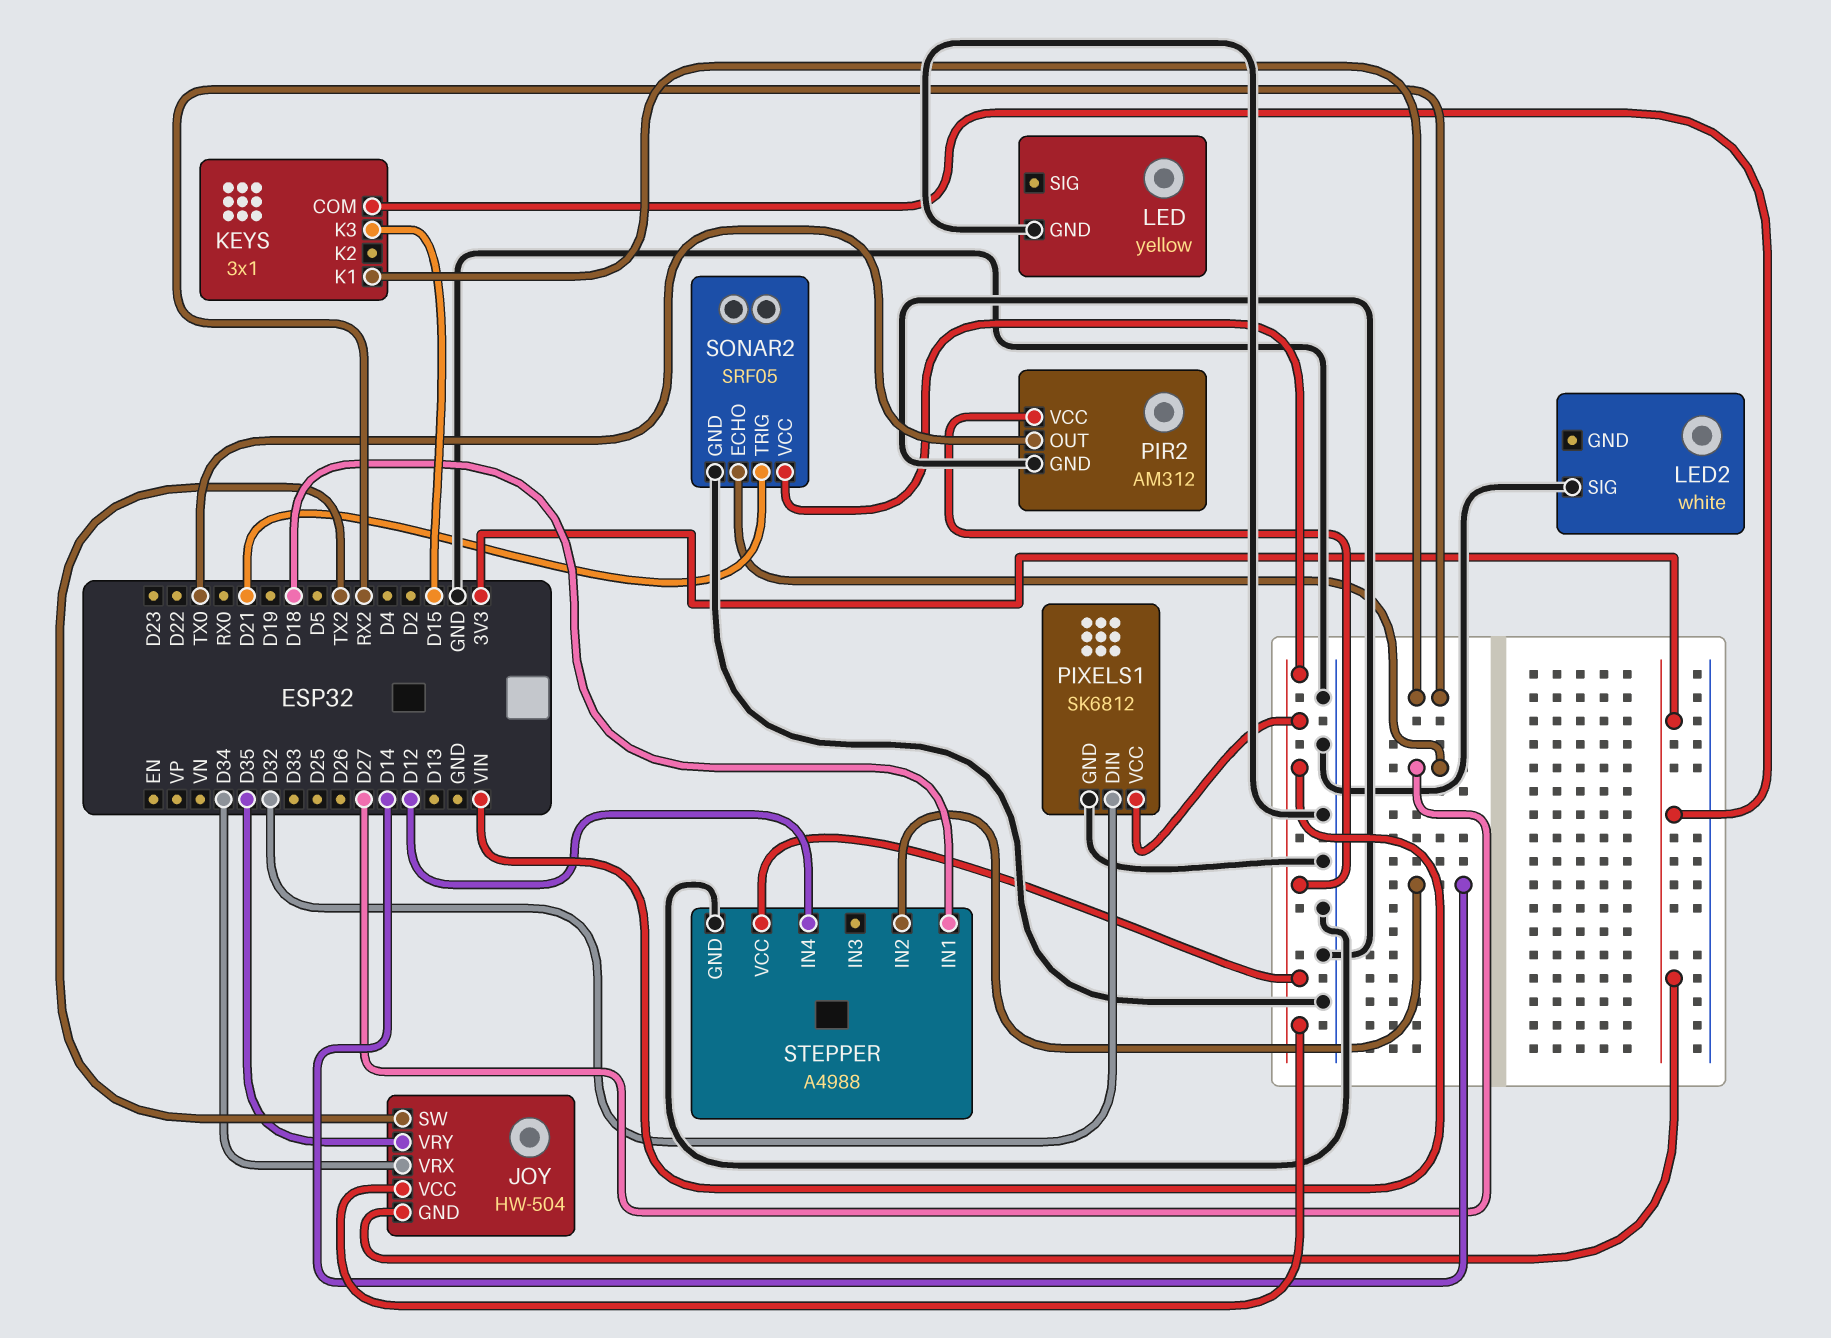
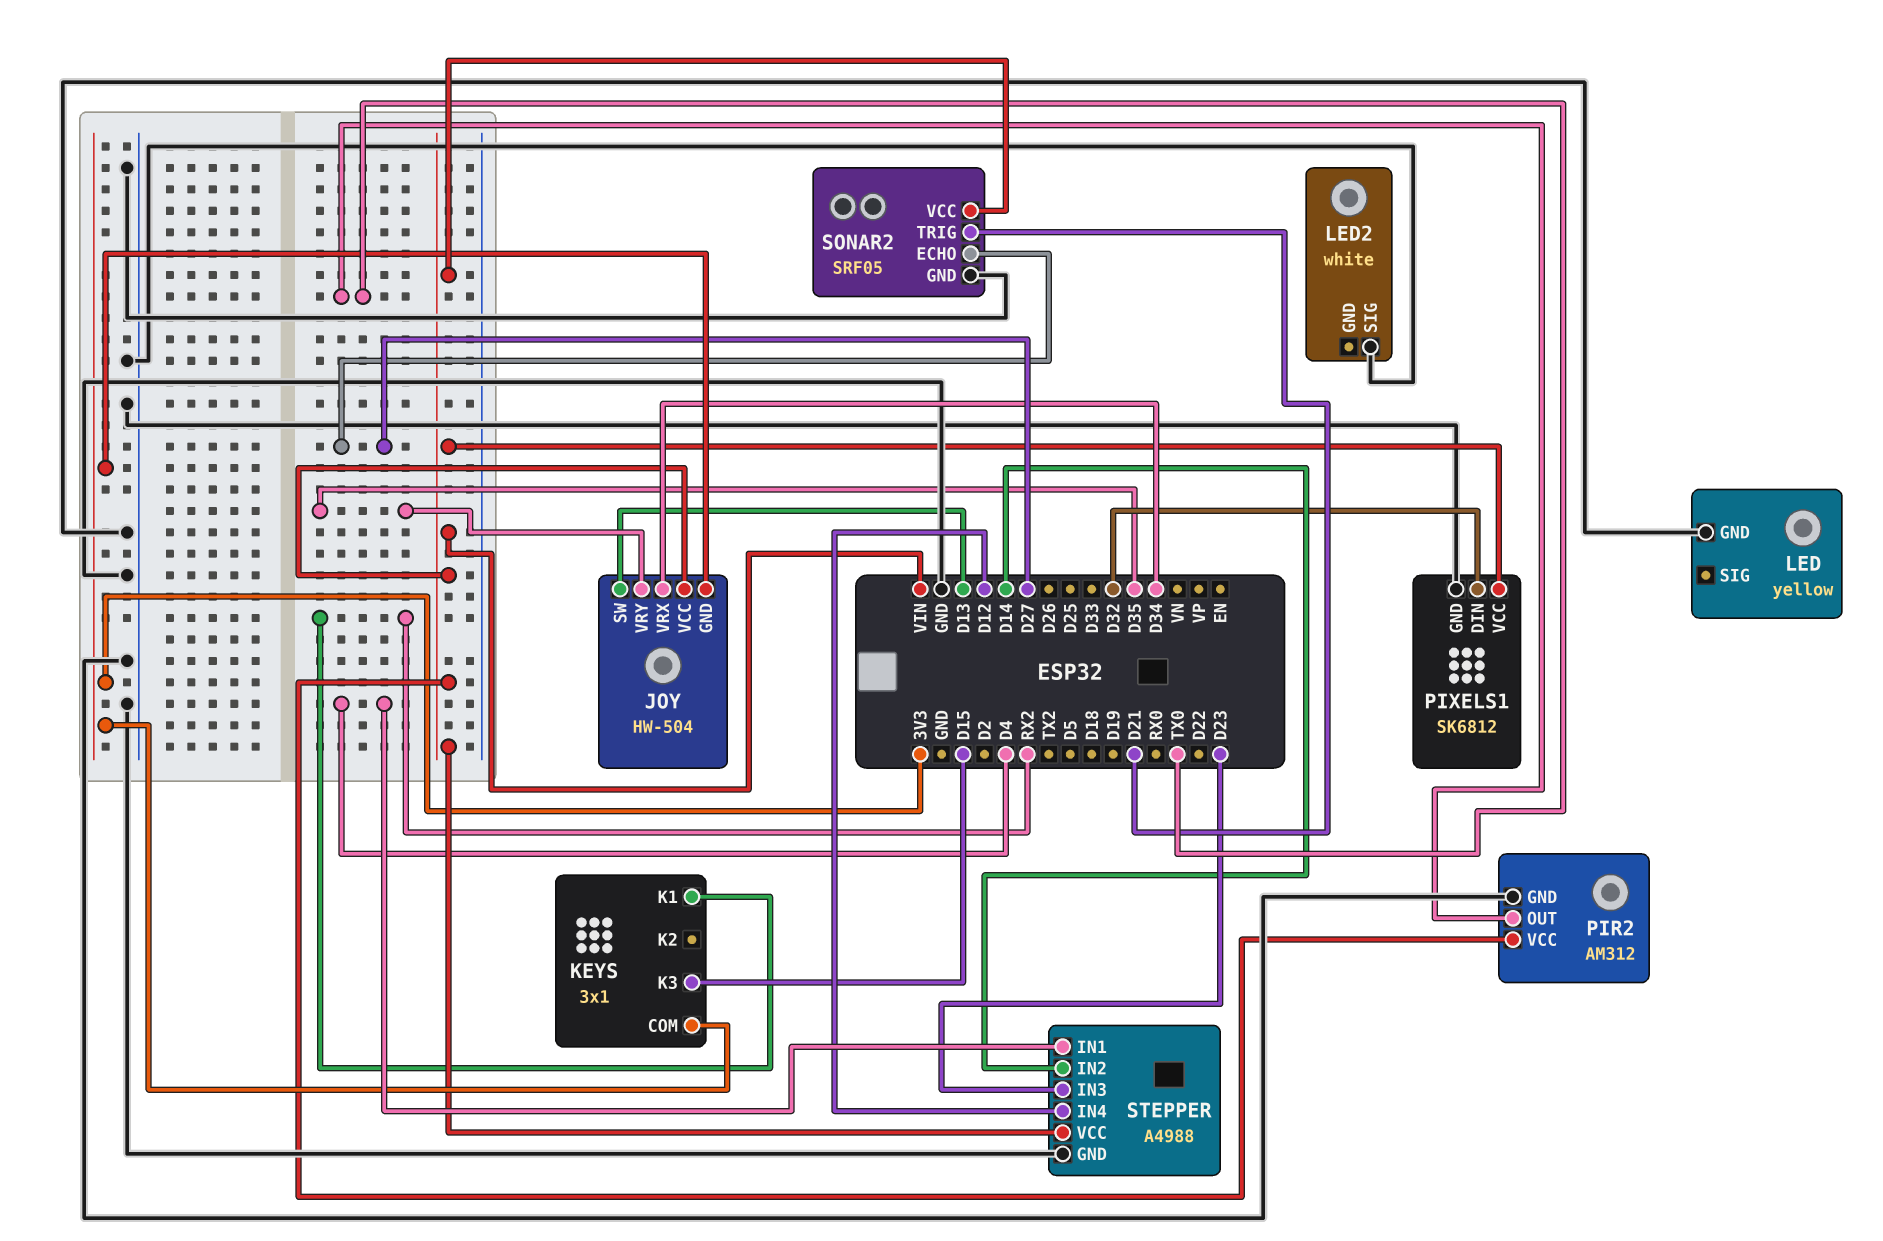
JOY pin SW: TX2 -> D13
STEPPER pin IN1: D18 -> D4
STEPPER pin IN3: none -> D23

